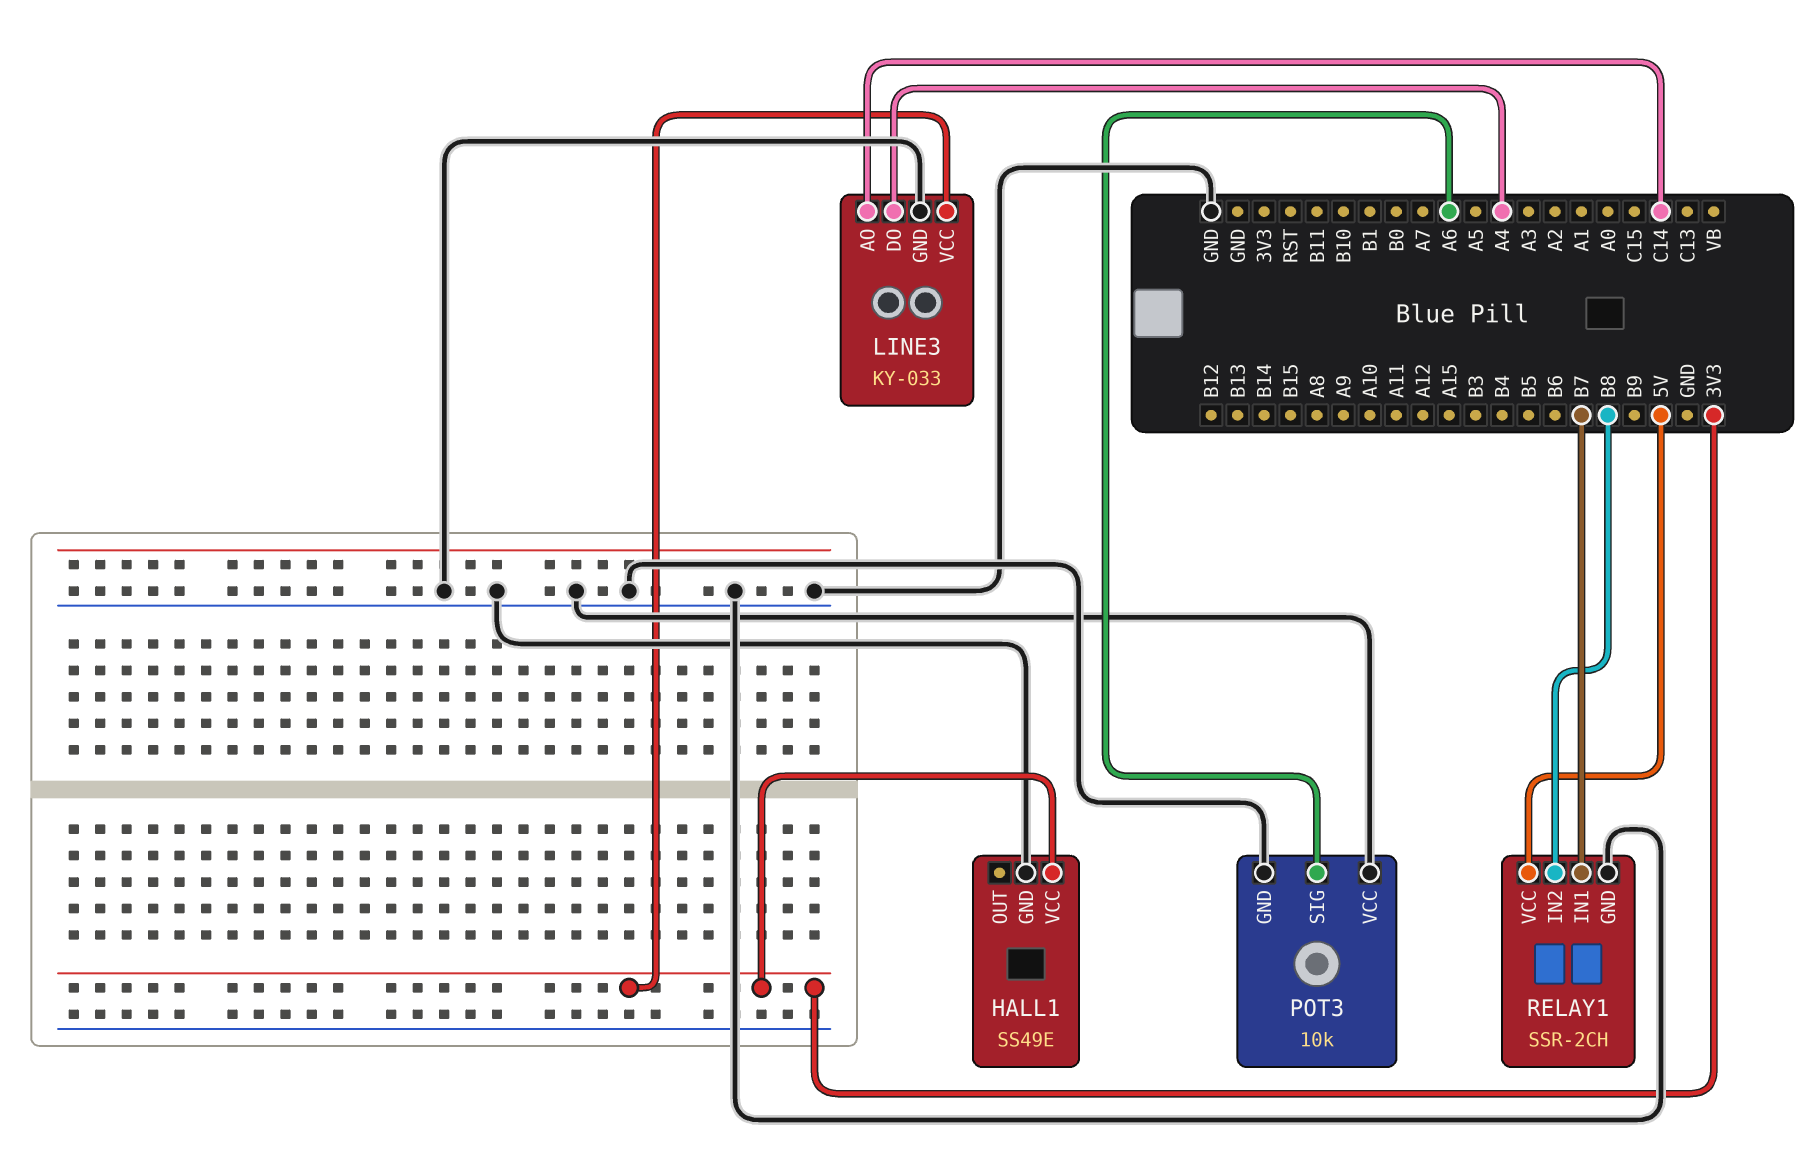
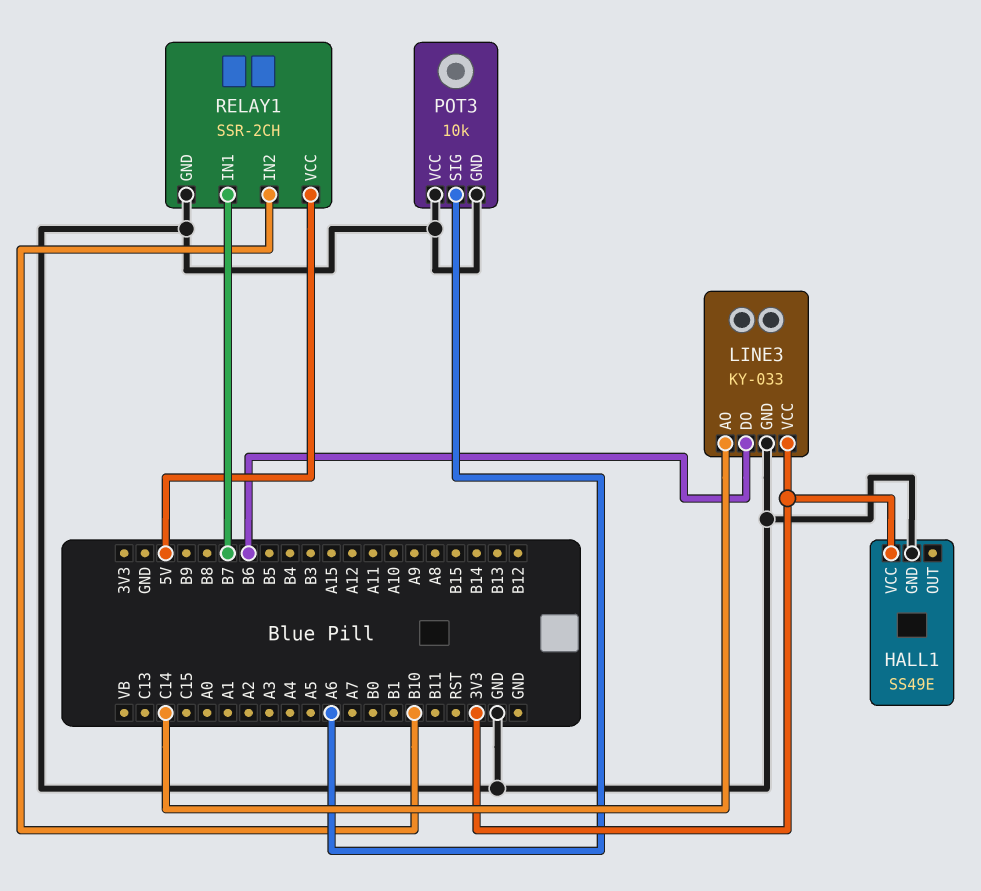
LINE3 pin DO: A4 -> B6
RELAY1 pin IN2: B8 -> B10

